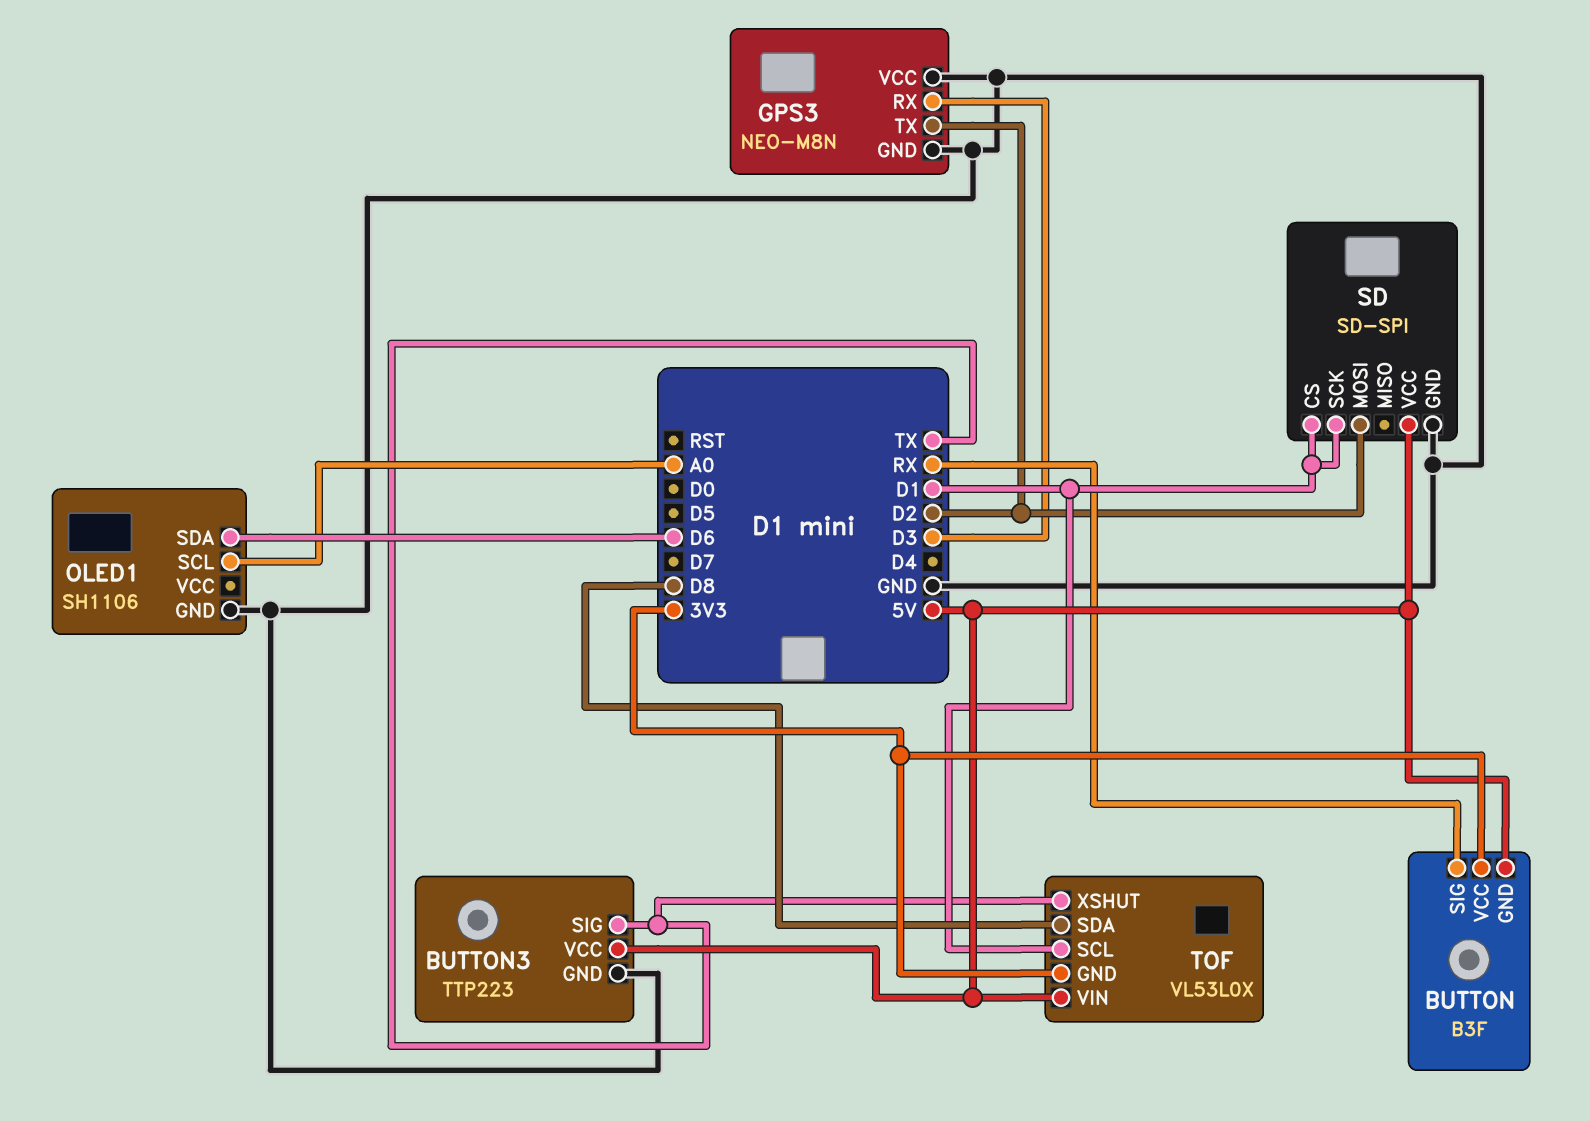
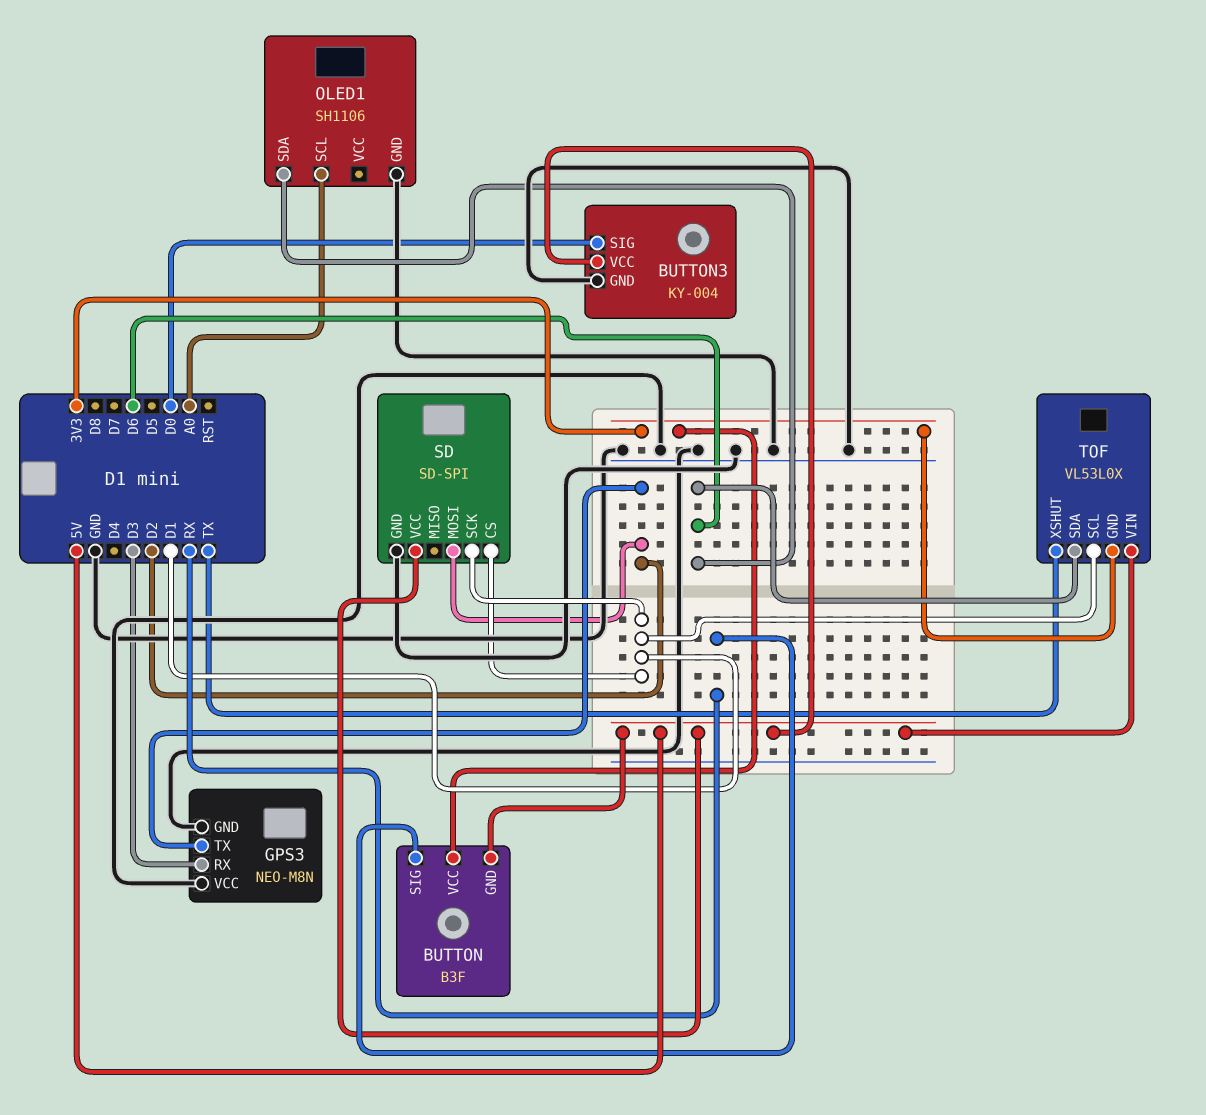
BUTTON3: TTP223 -> KY-004
BUTTON3 pin SIG: TX -> D0
TOF pin SDA: D8 -> D6

